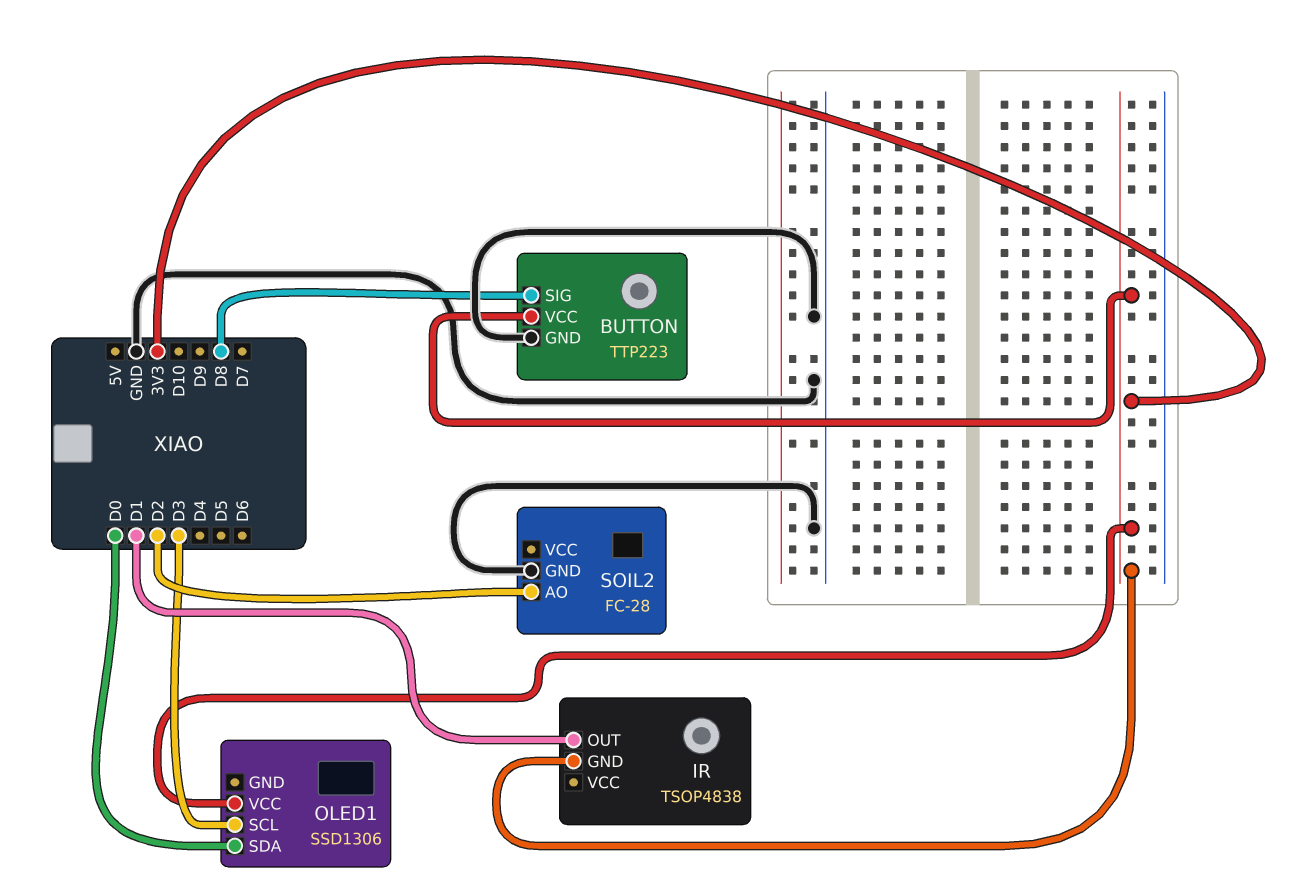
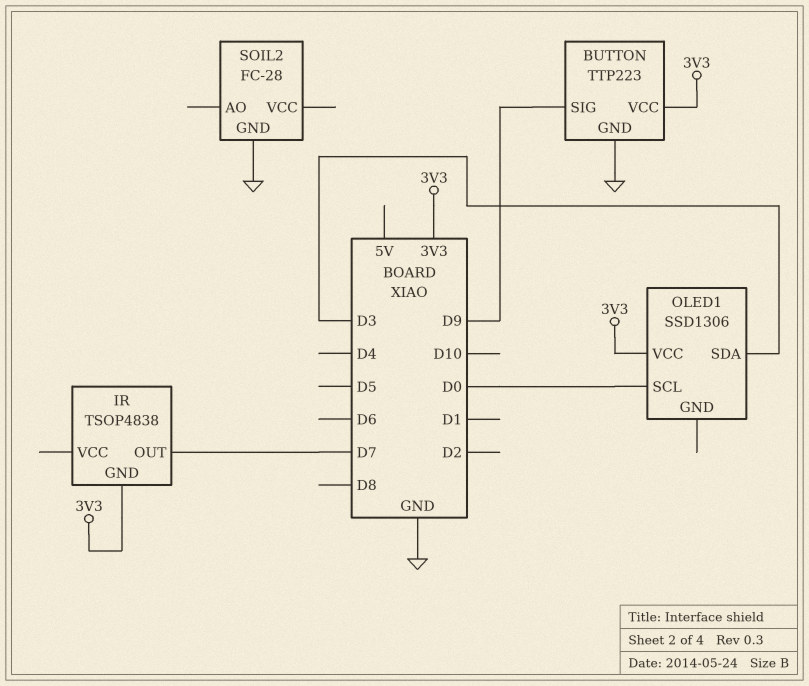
BUTTON pin SIG: D8 -> D9
IR pin OUT: D1 -> D7
OLED1 pin SCL: D3 -> D0
OLED1 pin SDA: D0 -> D3
SOIL2 pin AO: D2 -> none

